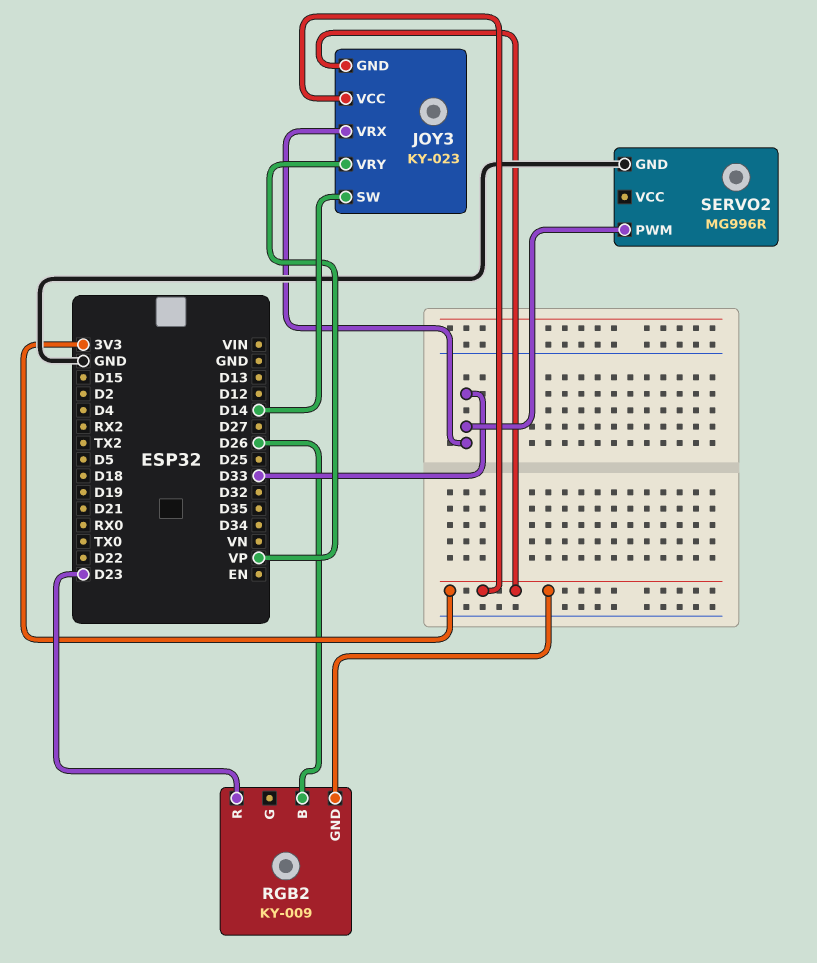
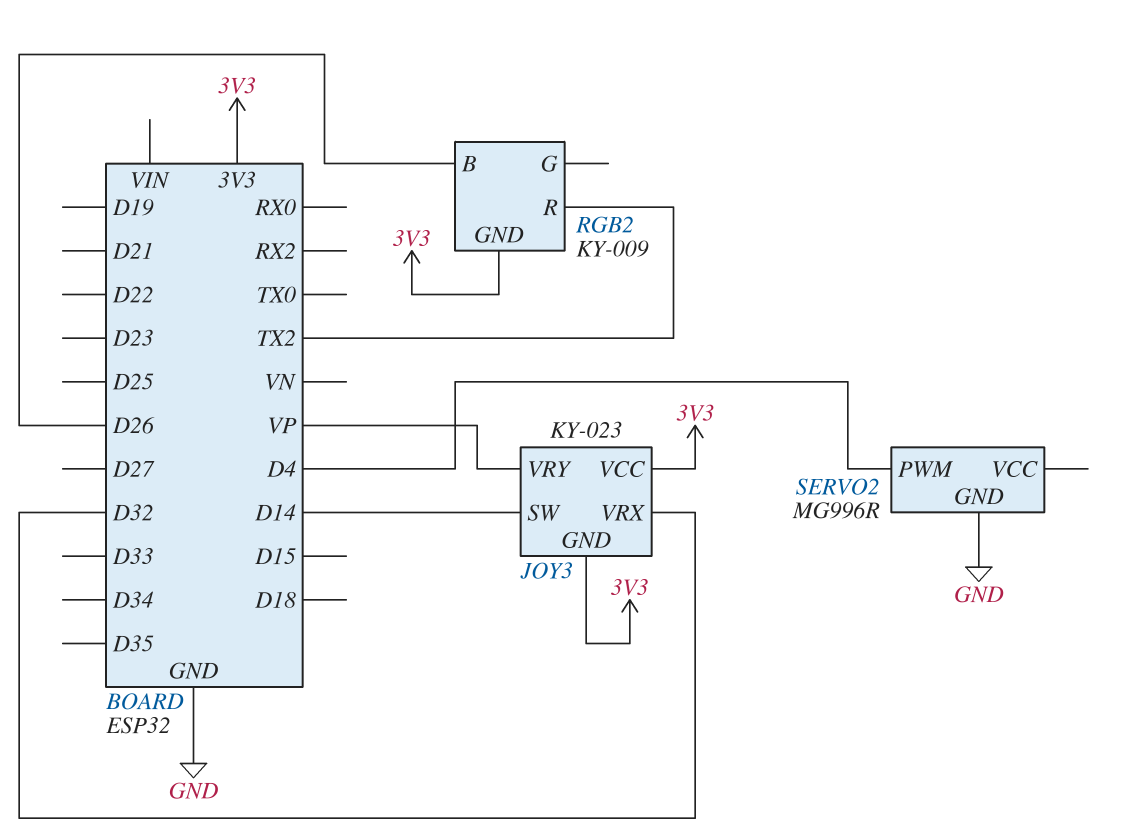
JOY3 pin VRX: D33 -> D32
RGB2 pin R: D23 -> TX2
SERVO2 pin PWM: D33 -> D4

